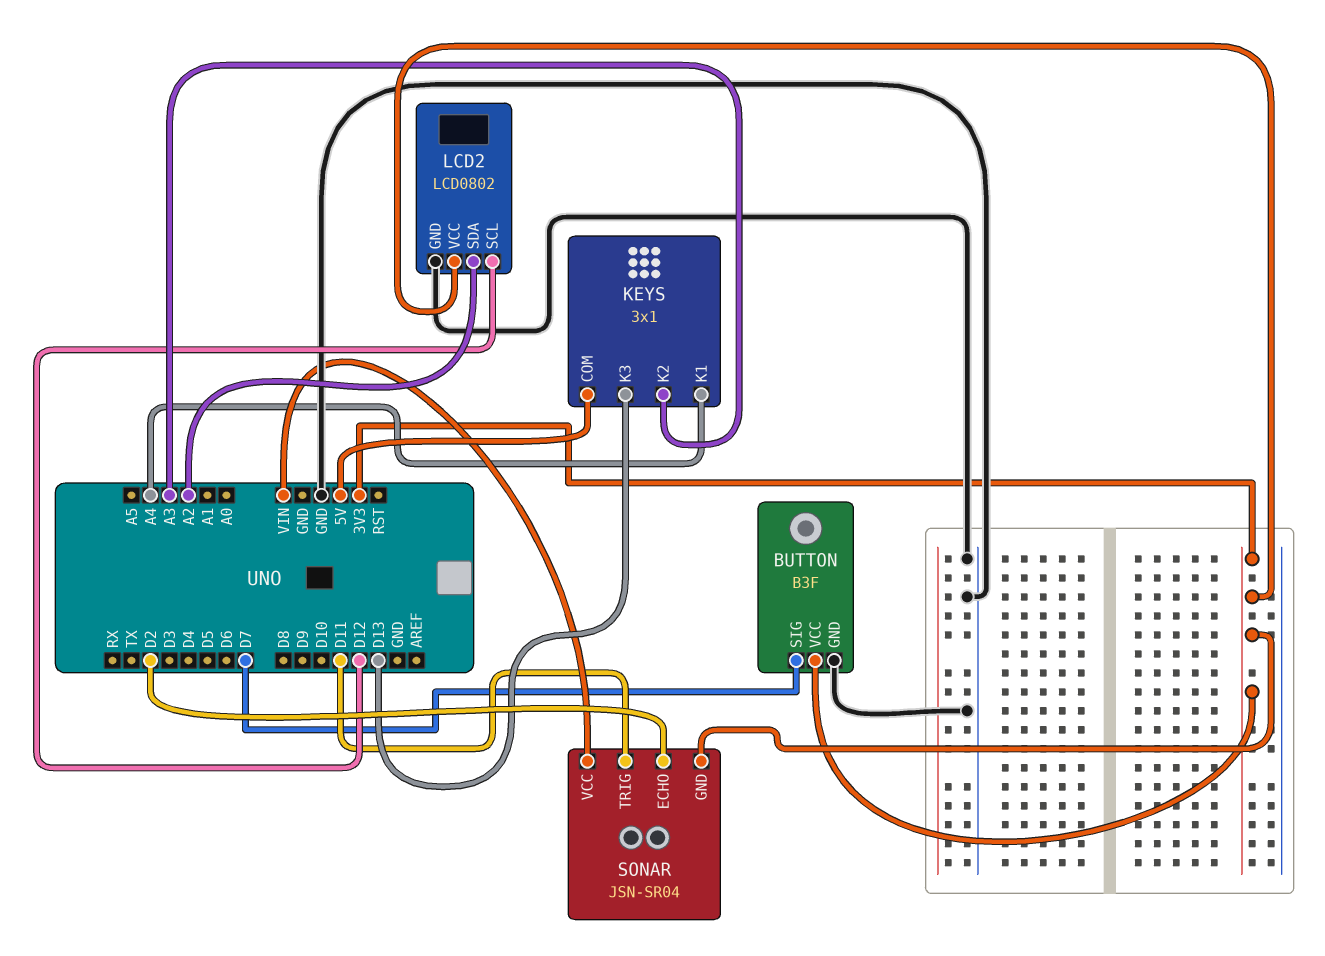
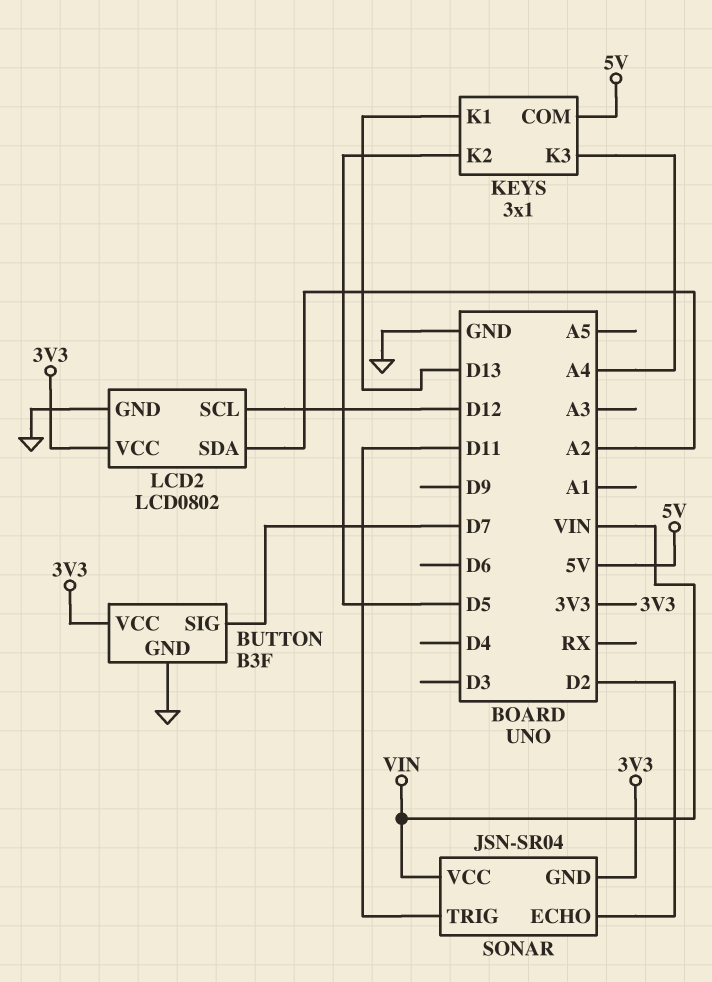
KEYS pin K1: A4 -> D13
KEYS pin K2: A3 -> D5
KEYS pin K3: D13 -> A4

